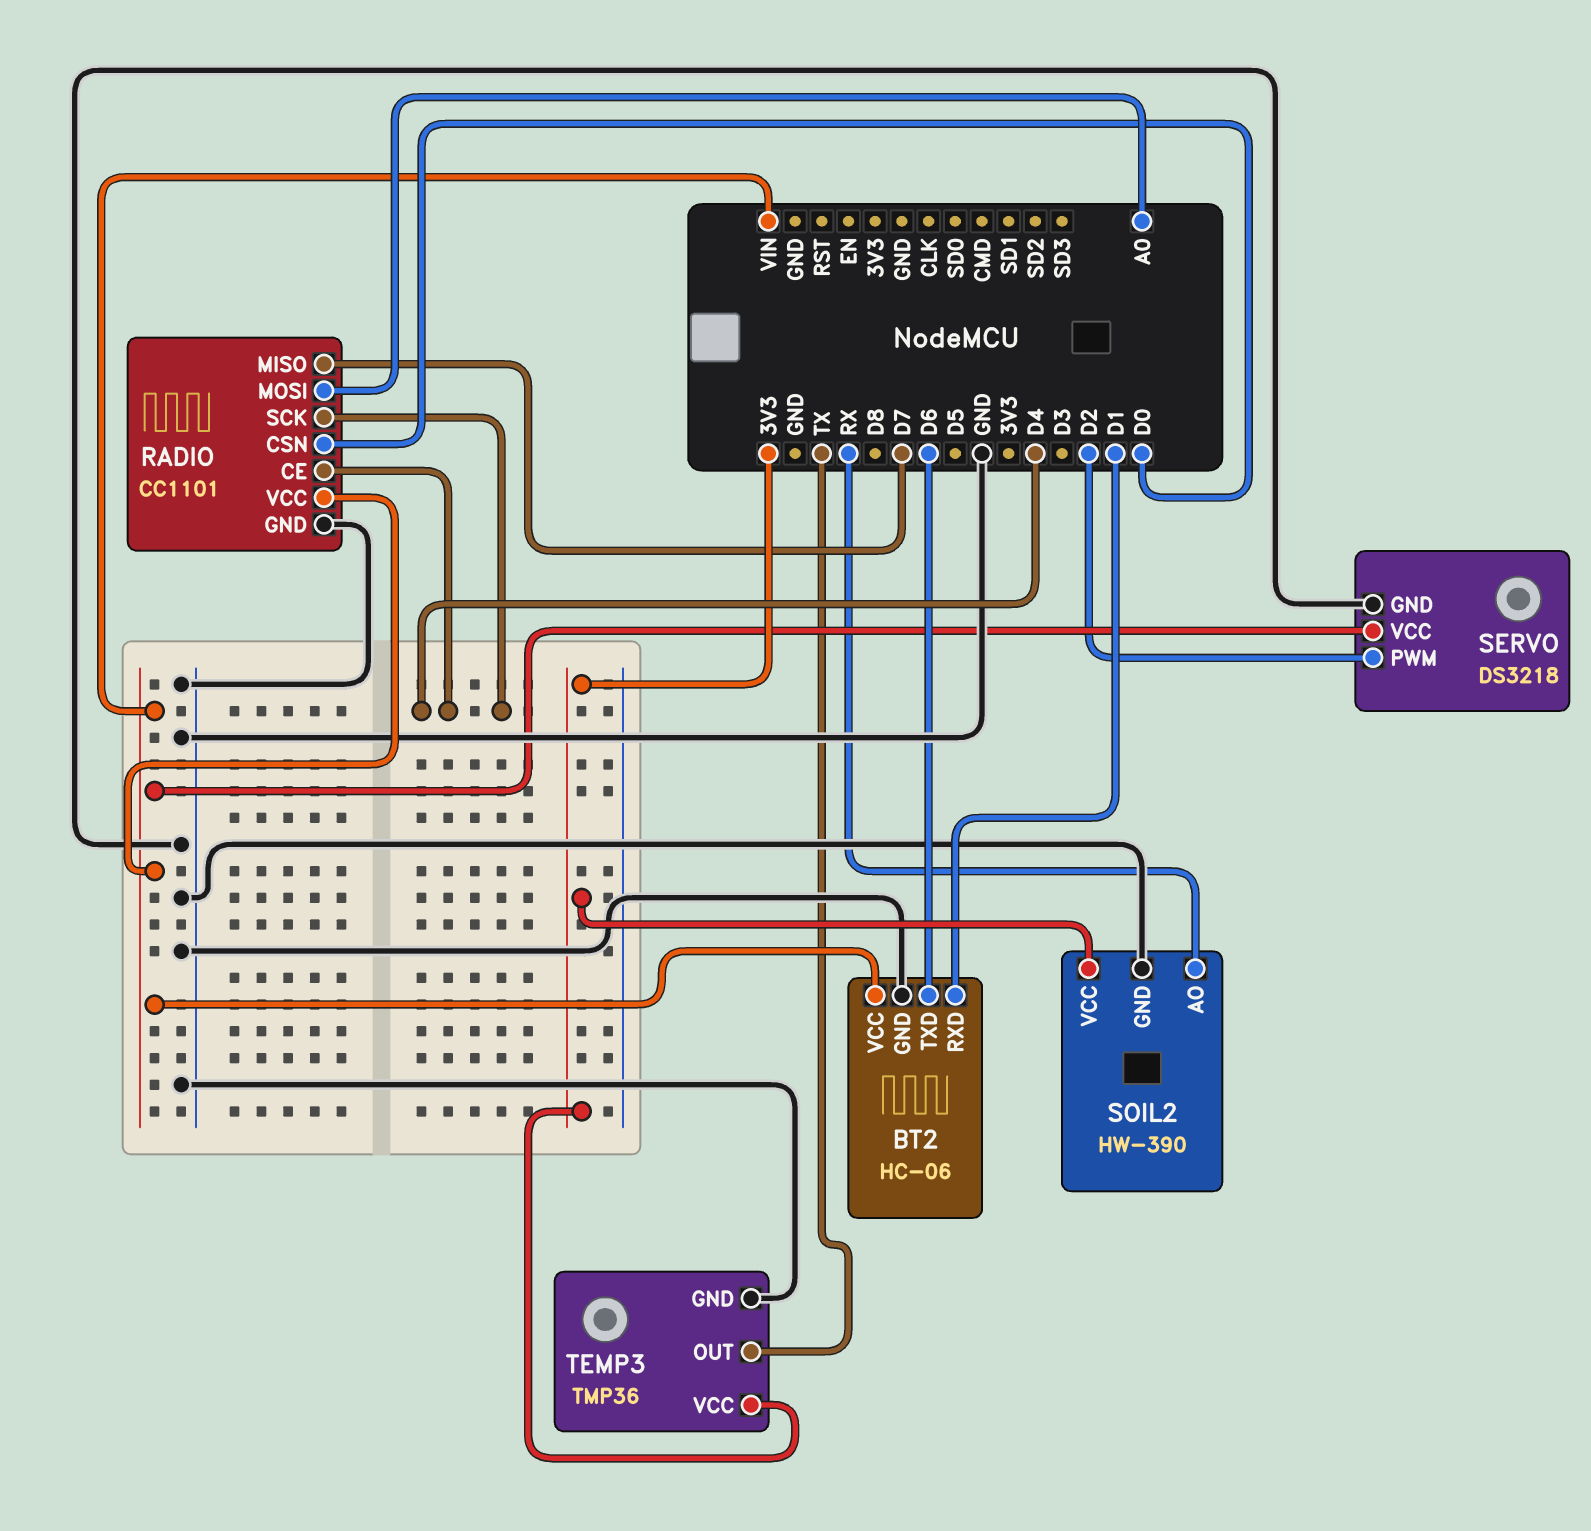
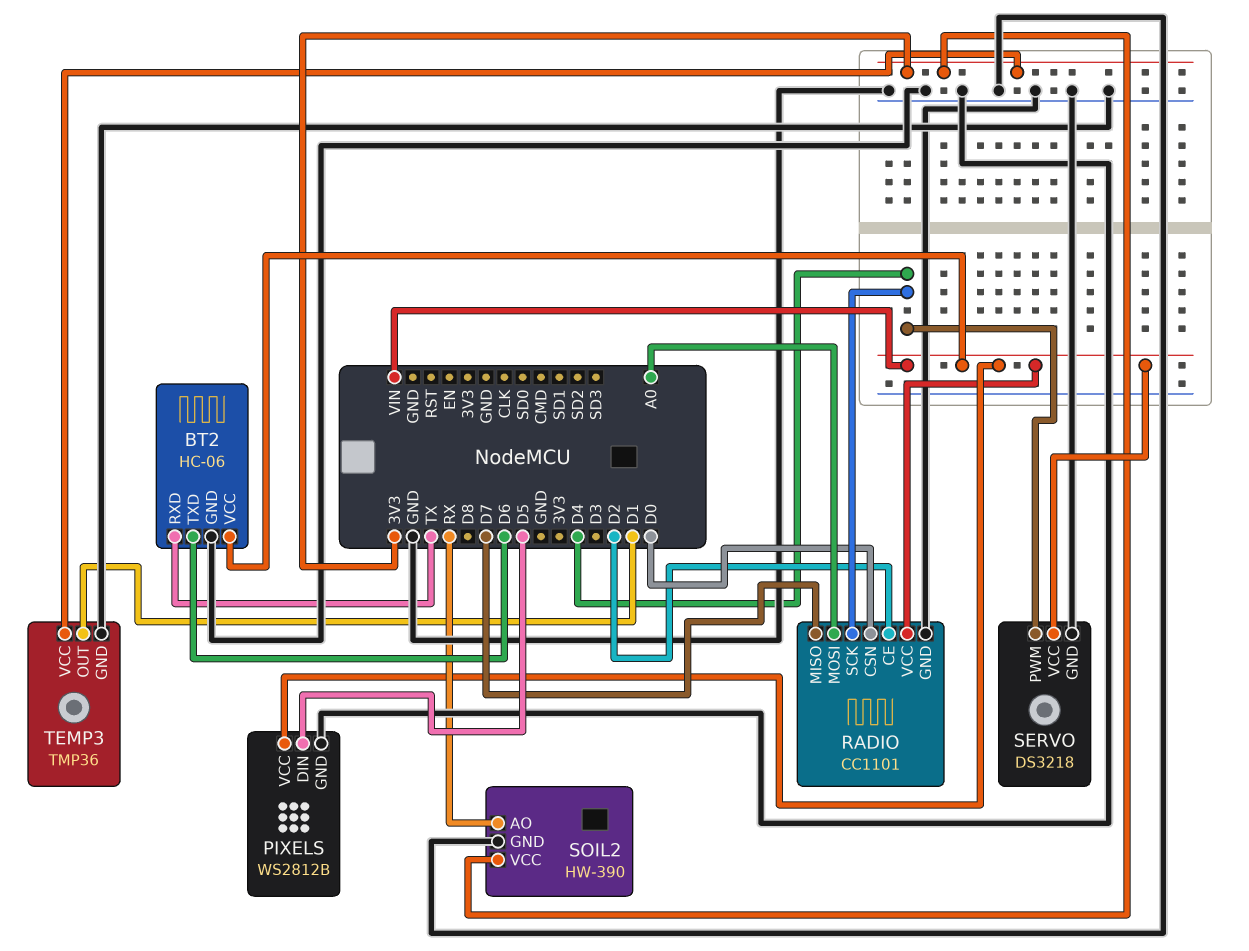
BT2 pin RXD: D1 -> TX
PIXELS: none -> WS2812B
PIXELS pin DIN: none -> D5
PIXELS pin GND: none -> GND
PIXELS pin VCC: none -> VIN
RADIO pin CE: D4 -> D2
SERVO pin PWM: D2 -> D4
TEMP3 pin OUT: TX -> D1

